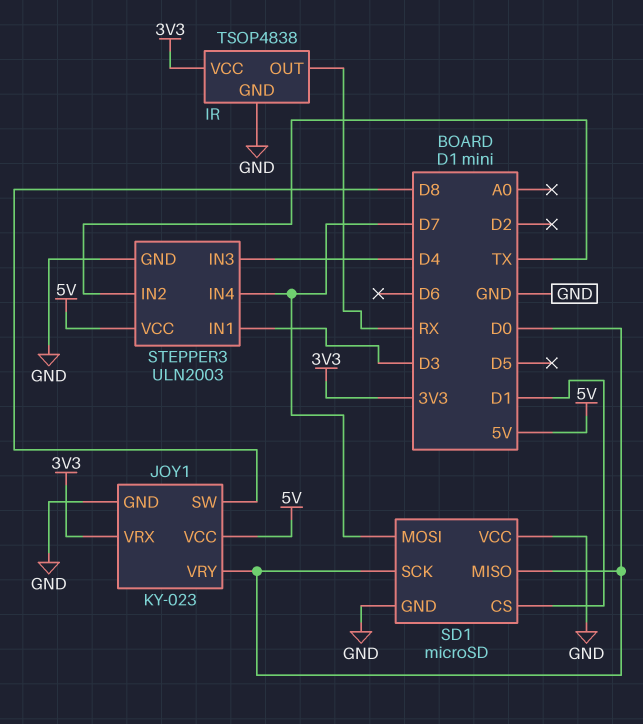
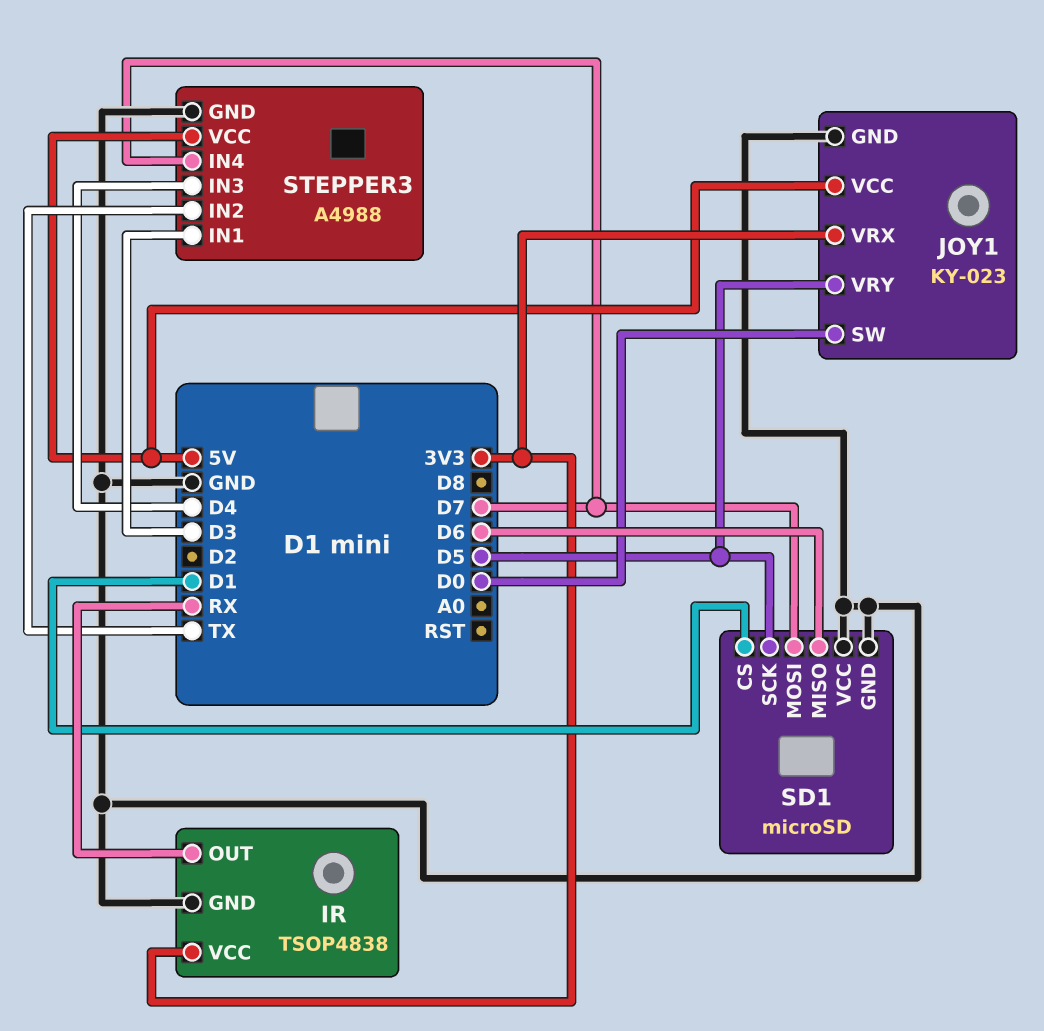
JOY1 pin SW: D8 -> D0
JOY1 pin VRY: D0 -> D5
SD1 pin MISO: D0 -> D6
SD1 pin SCK: D0 -> D5
STEPPER3: ULN2003 -> A4988

